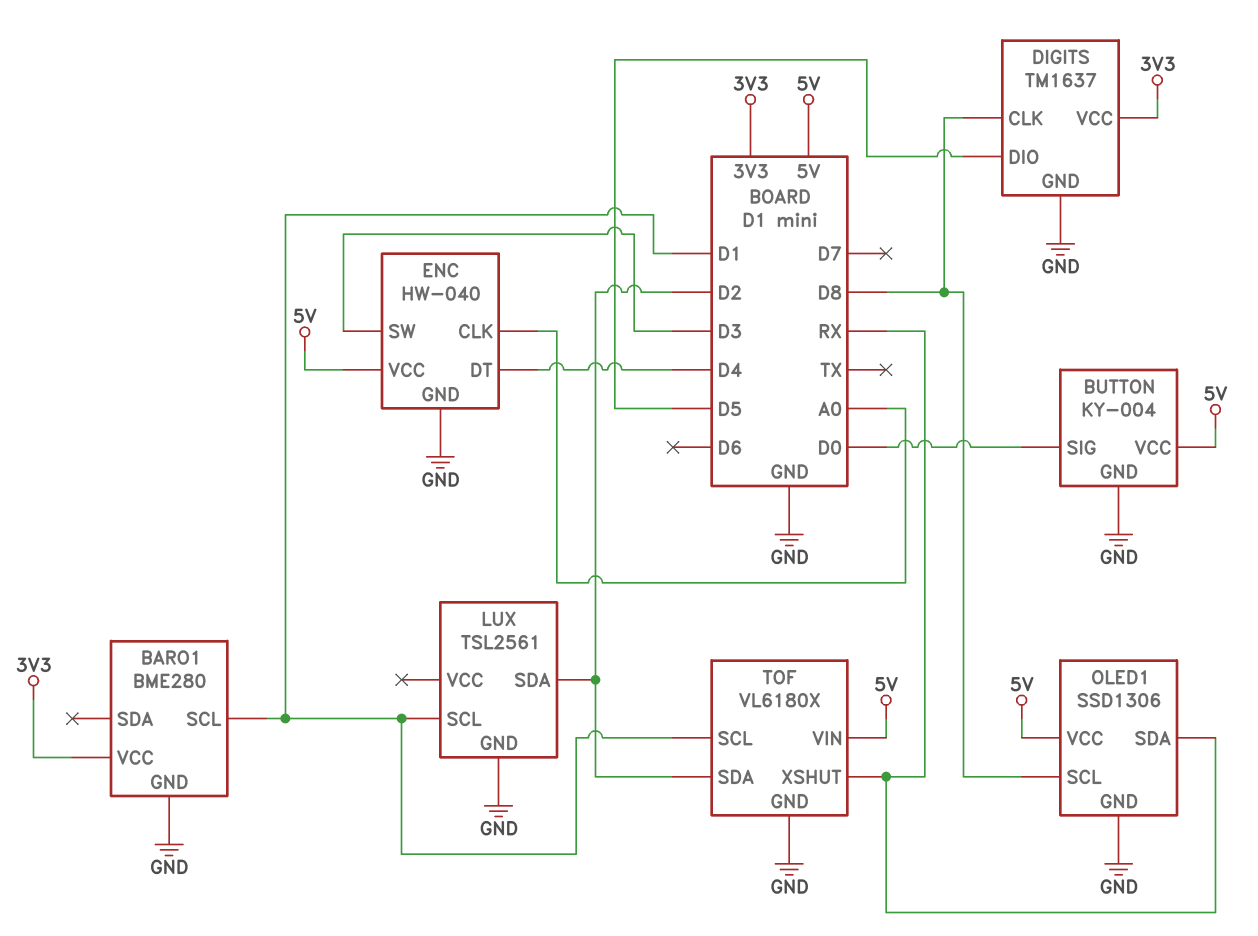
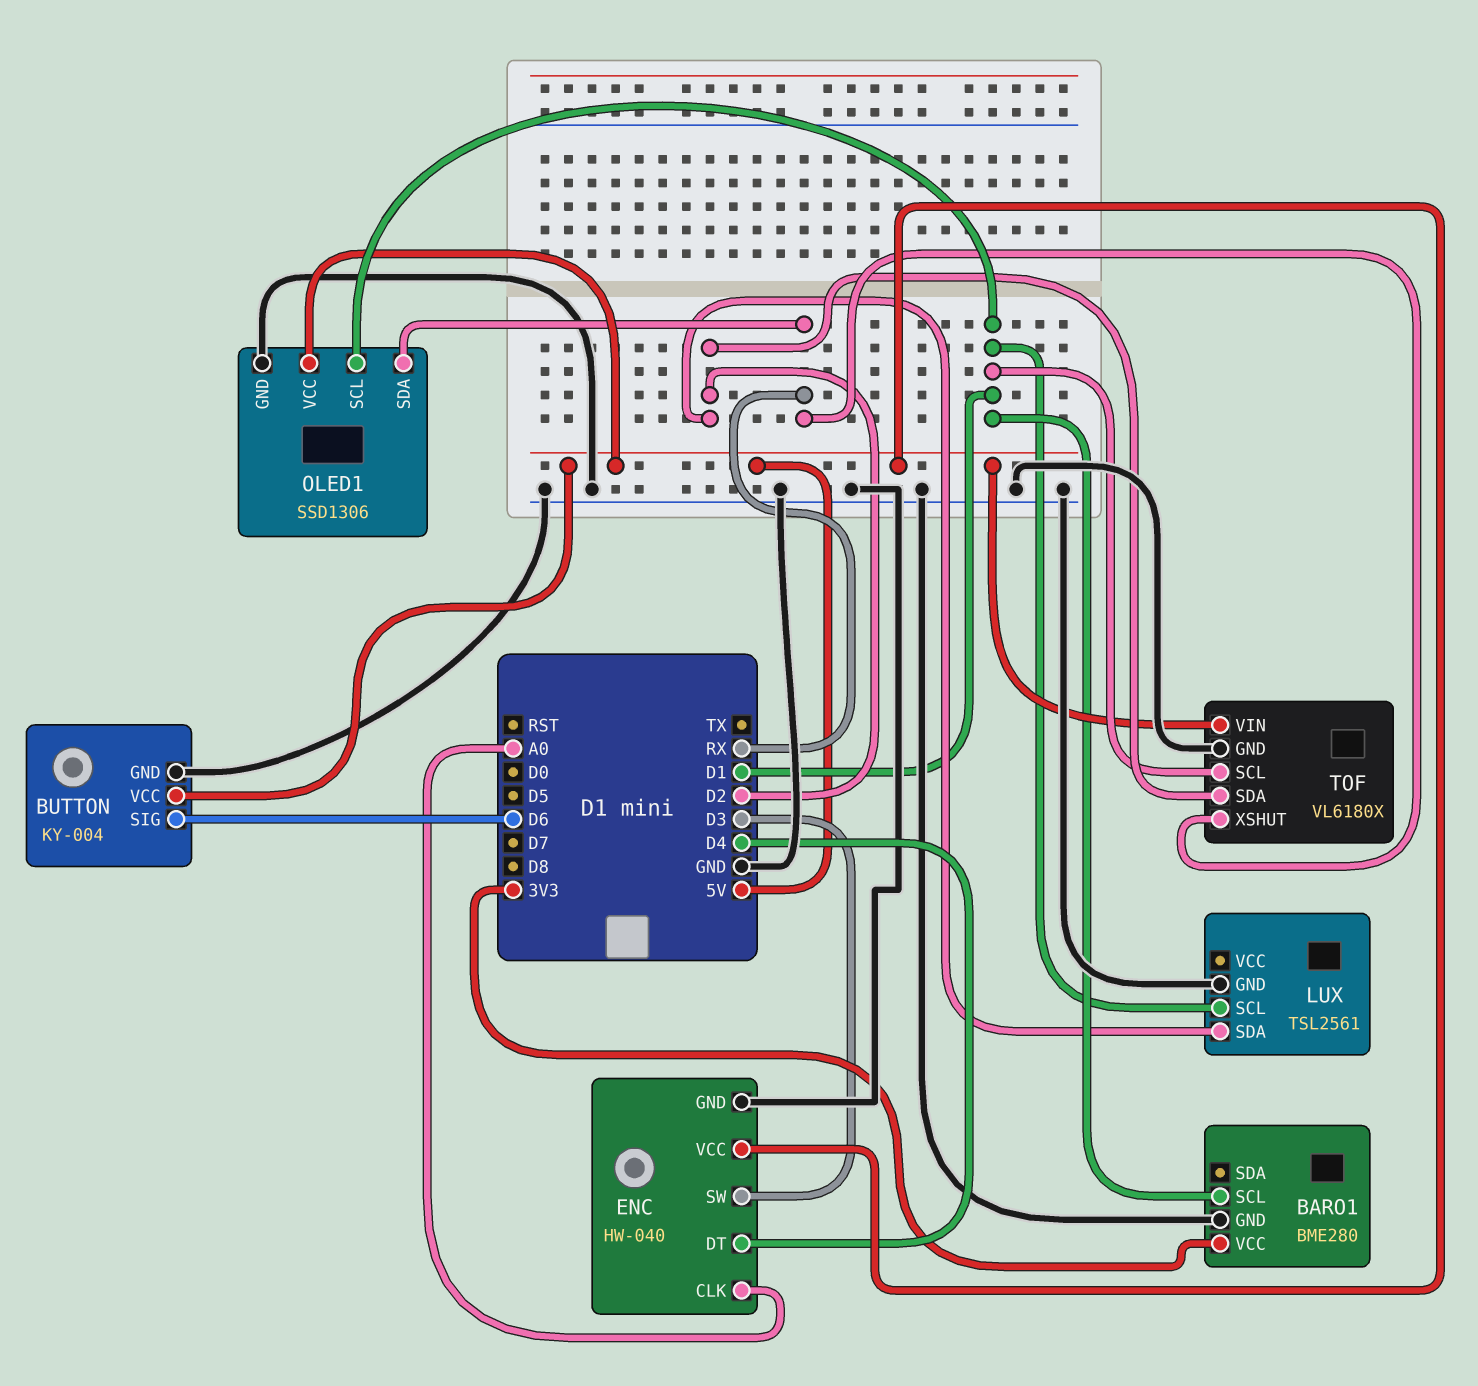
BUTTON pin SIG: D0 -> D6
DIGITS: TM1637 -> none
DIGITS pin CLK: D8 -> none
DIGITS pin DIO: D5 -> none
DIGITS pin GND: GND -> none
DIGITS pin VCC: 3V3 -> none
OLED1 pin SCL: D8 -> D1

